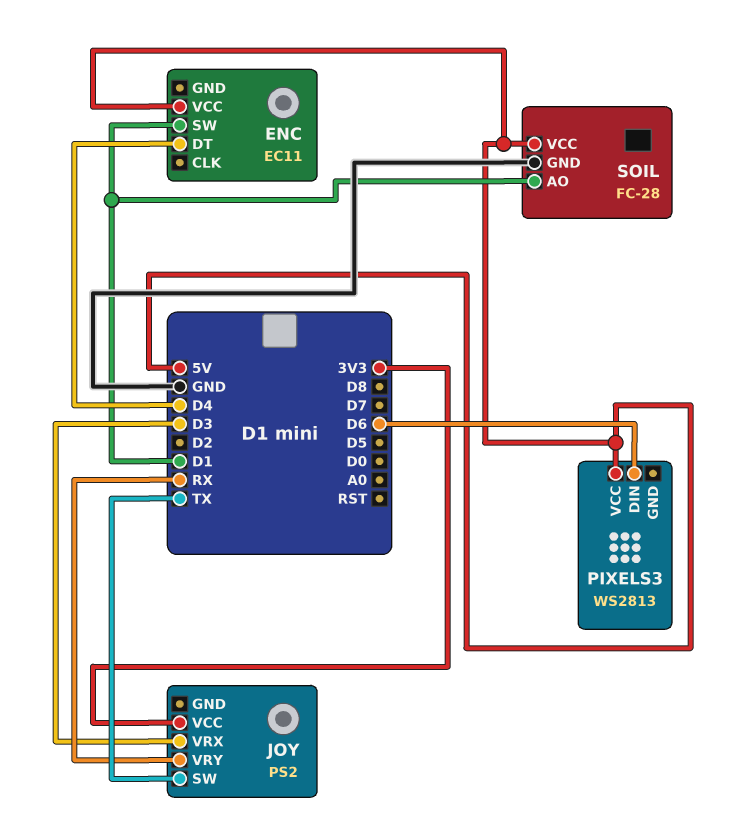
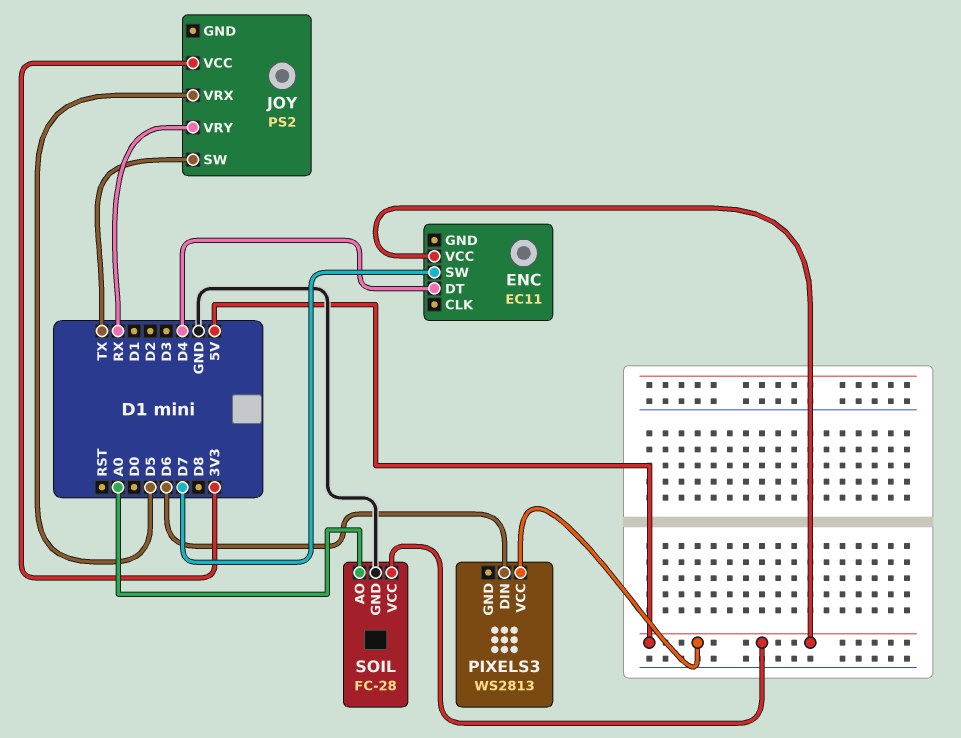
ENC pin SW: D1 -> D7
JOY pin VRX: D3 -> D5
SOIL pin AO: D1 -> A0

